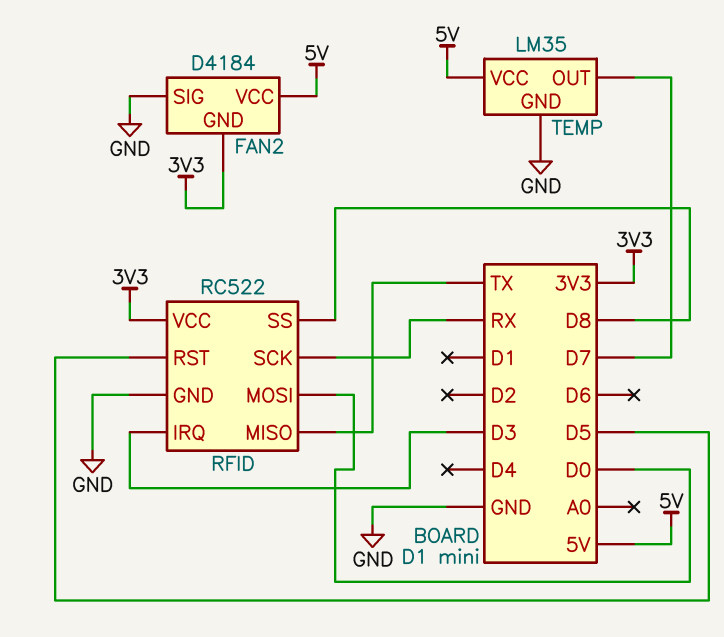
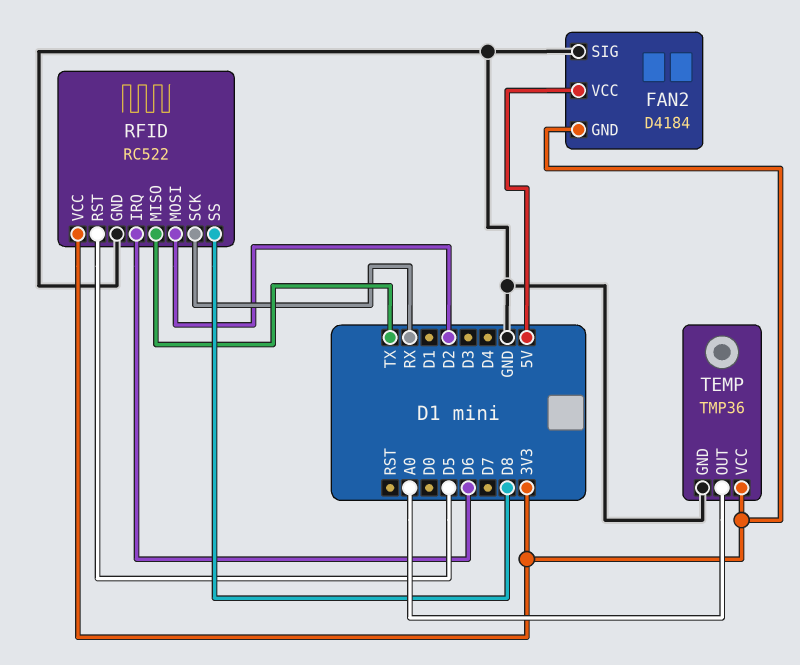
RFID pin IRQ: D3 -> D6
RFID pin MOSI: D0 -> D2
TEMP: LM35 -> TMP36
TEMP pin OUT: D7 -> A0
TEMP pin VCC: 5V -> 3V3

